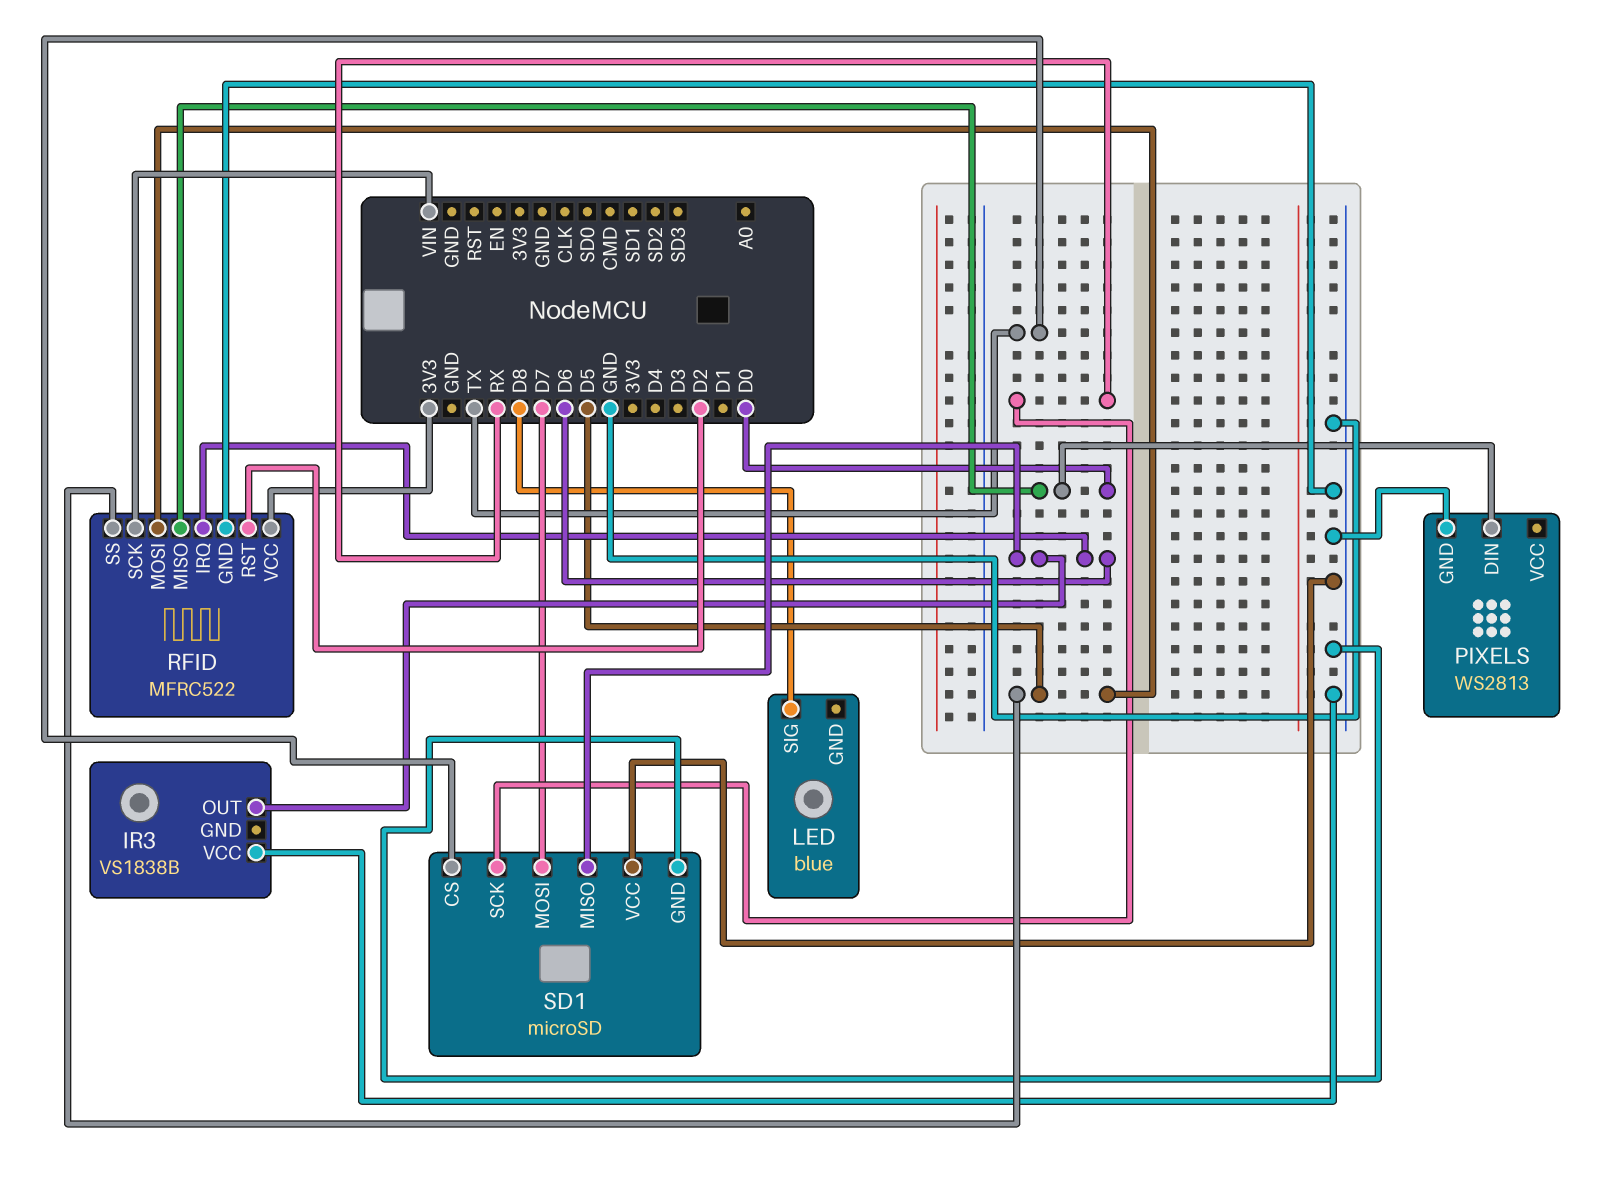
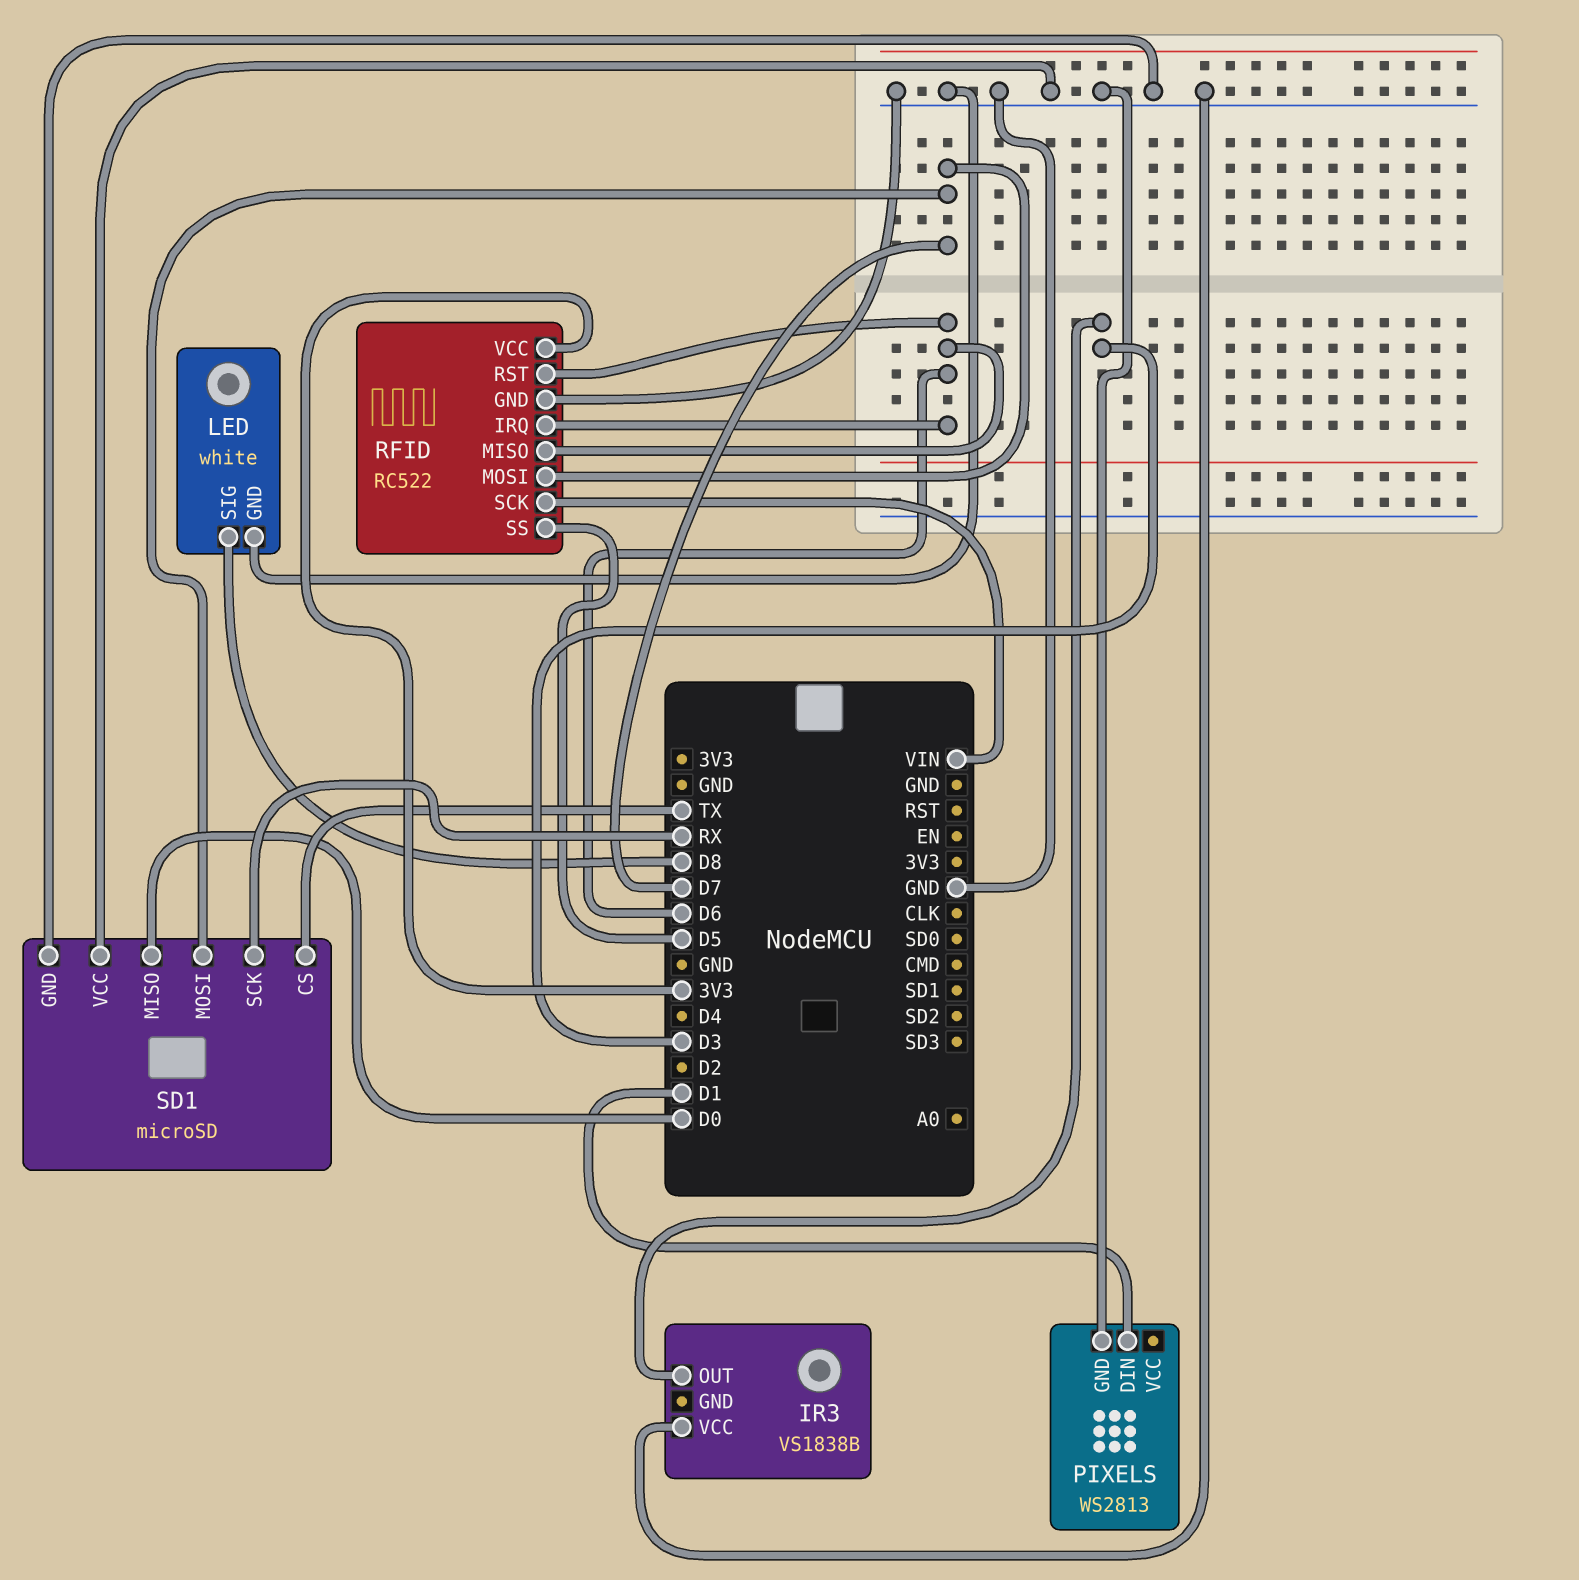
IR3 pin OUT: D6 -> D3
LED: blue -> white
LED pin GND: none -> GND
PIXELS pin DIN: D0 -> D1
RFID: MFRC522 -> RC522
RFID pin MISO: D0 -> D6
RFID pin MOSI: D5 -> D7
RFID pin RST: D2 -> D6
SD1 pin MISO: D6 -> D0

